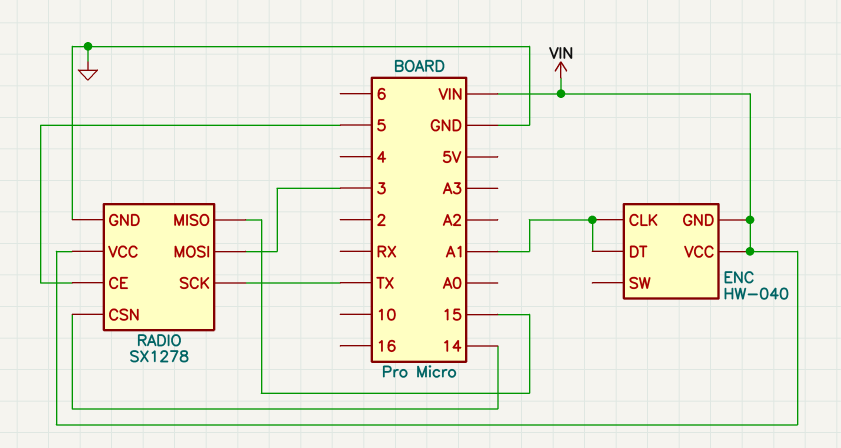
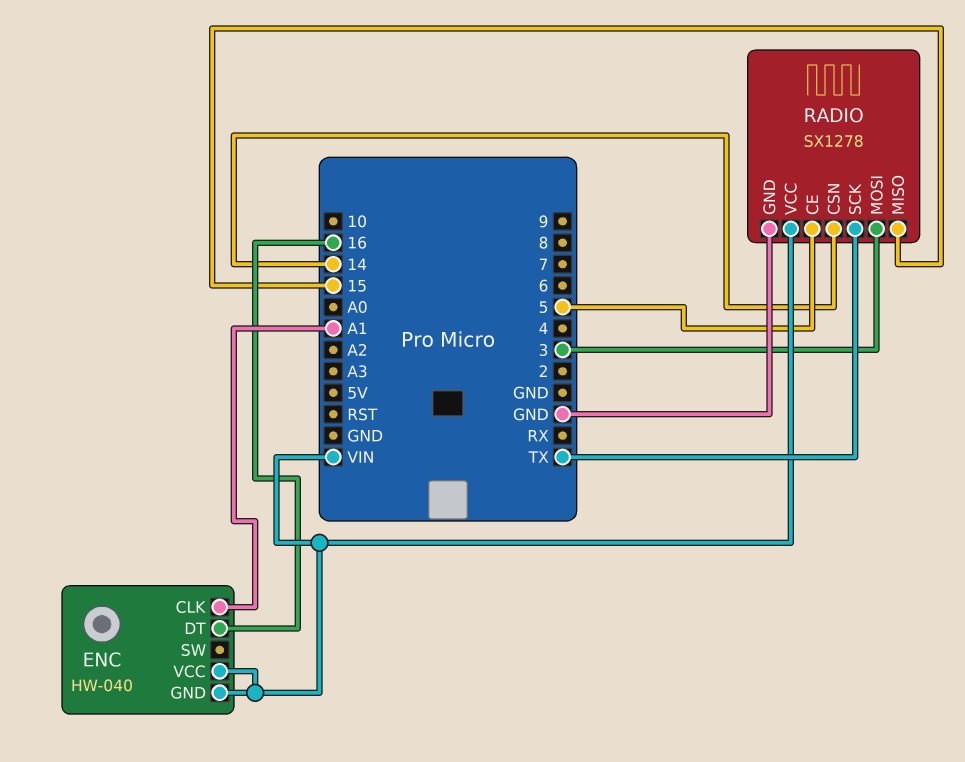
ENC pin DT: A1 -> 16

